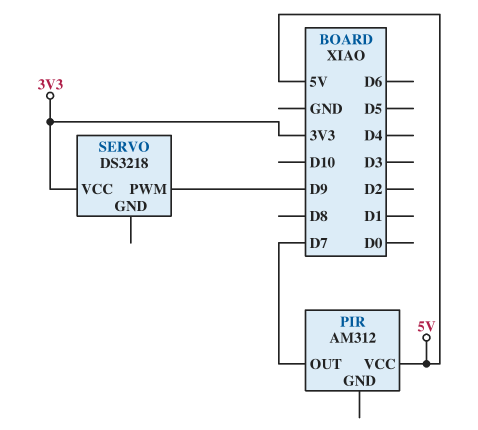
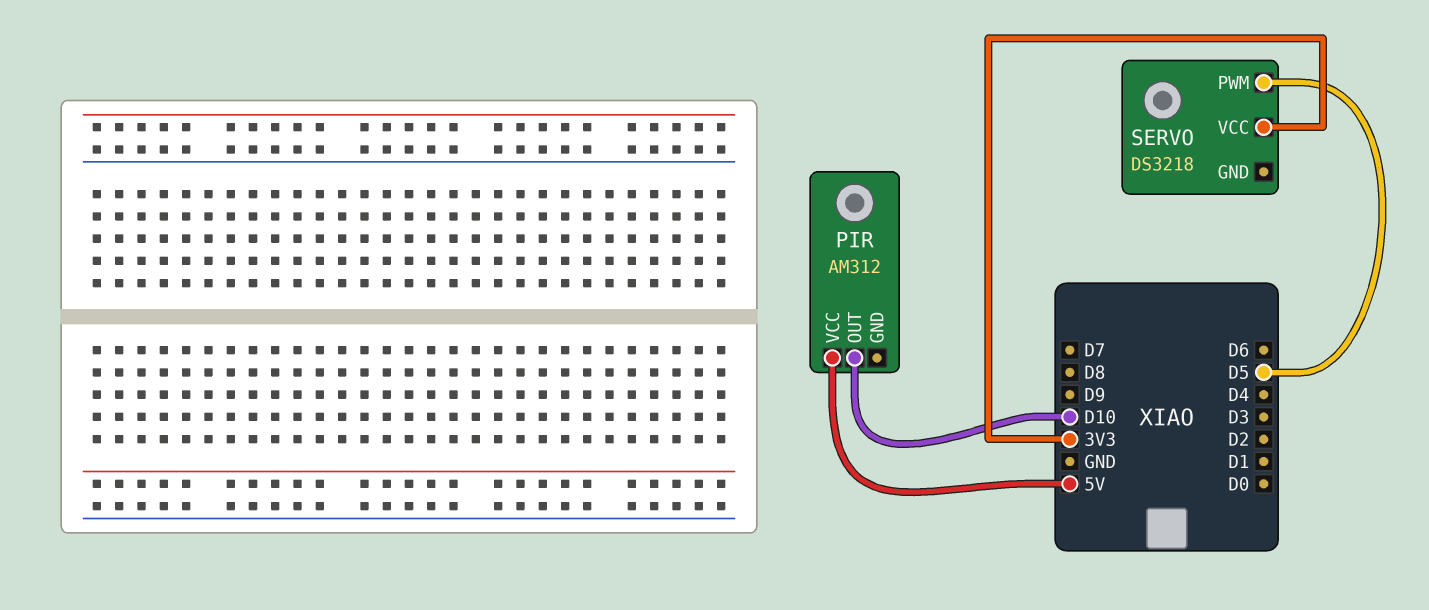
PIR pin OUT: D7 -> D10
SERVO pin PWM: D9 -> D5

